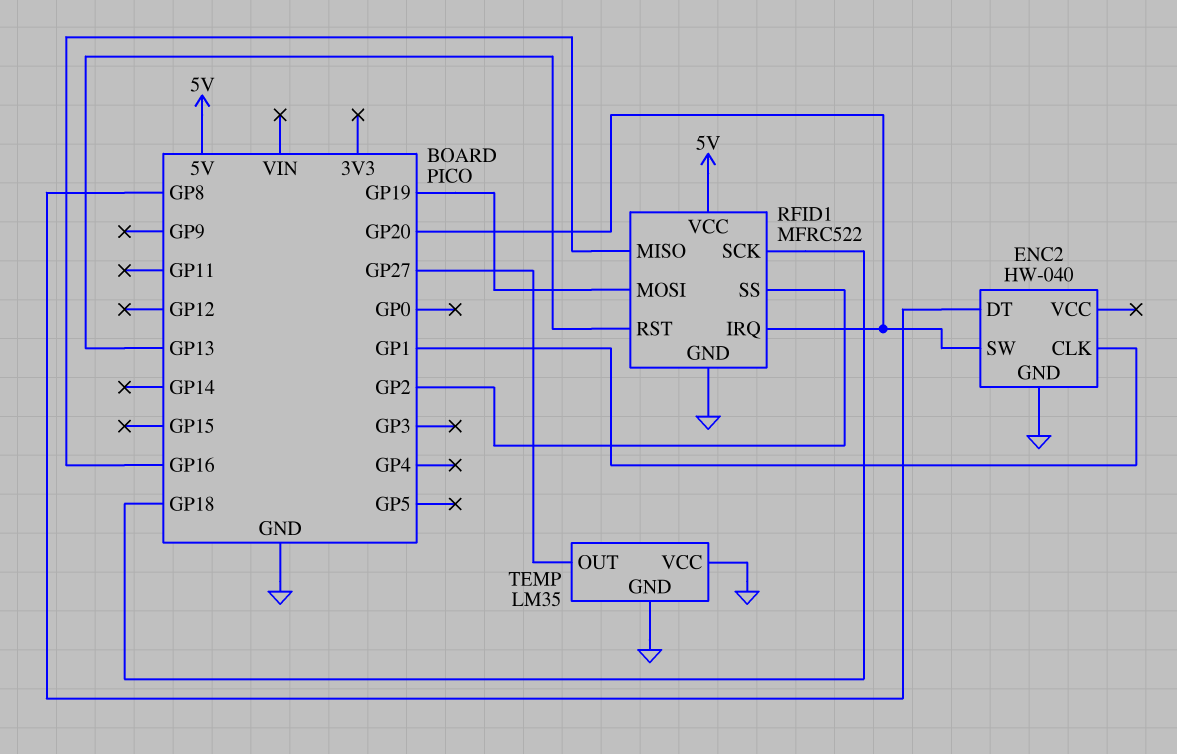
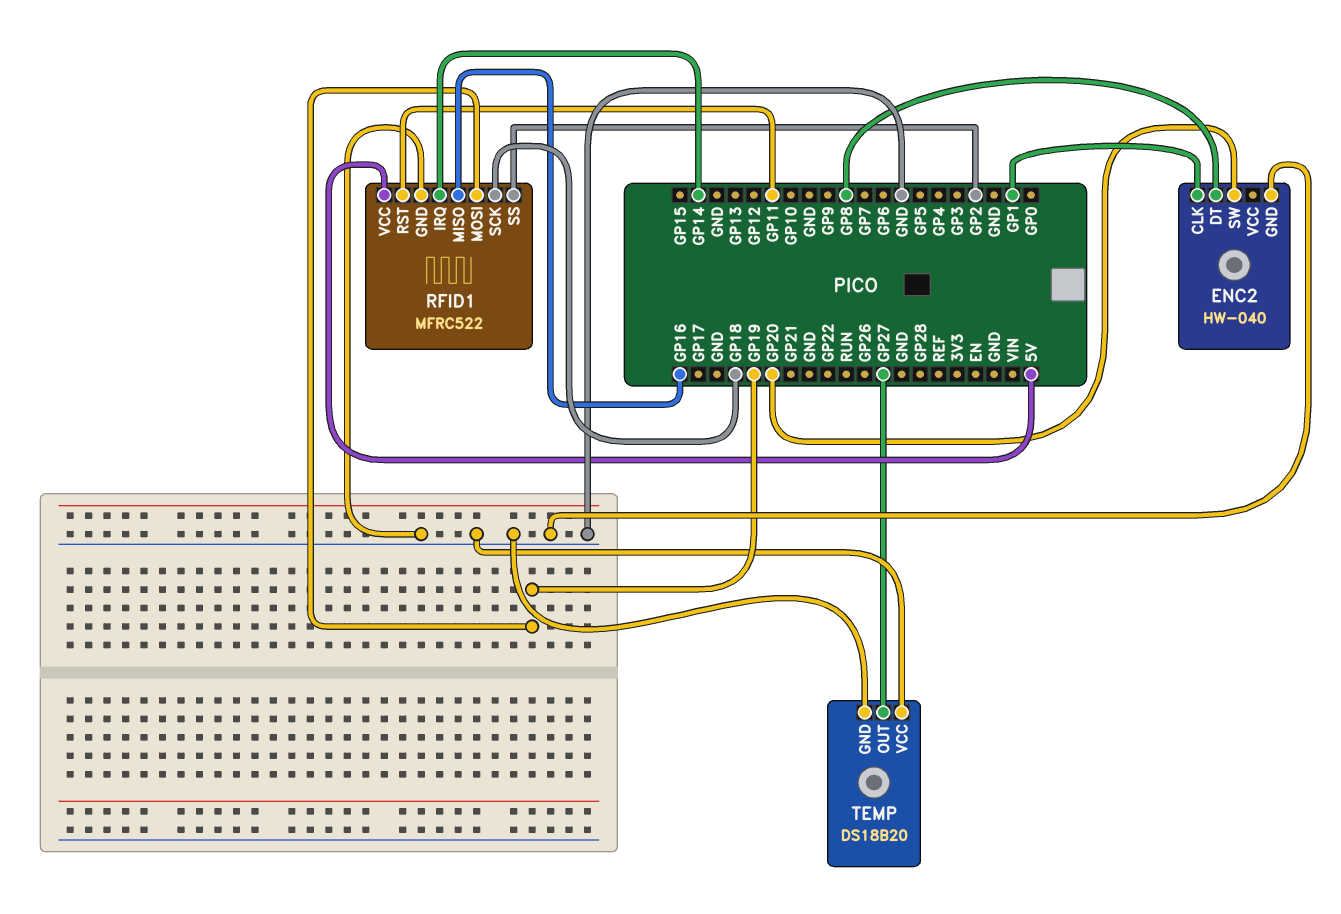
RFID1 pin IRQ: GP20 -> GP14
RFID1 pin RST: GP13 -> GP11
TEMP: LM35 -> DS18B20

